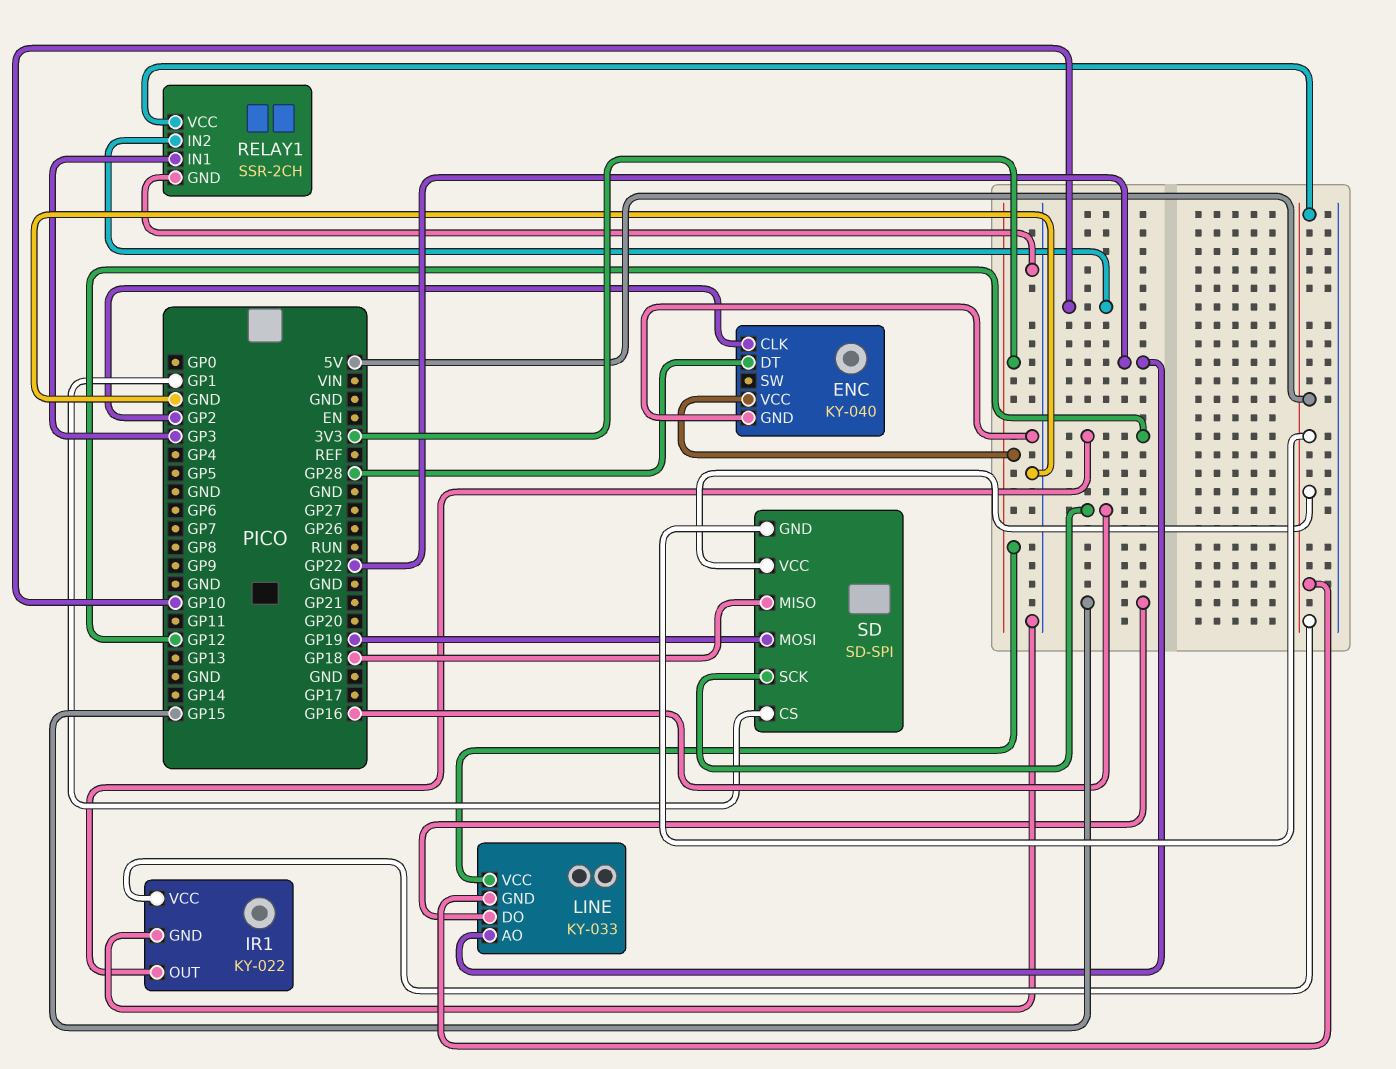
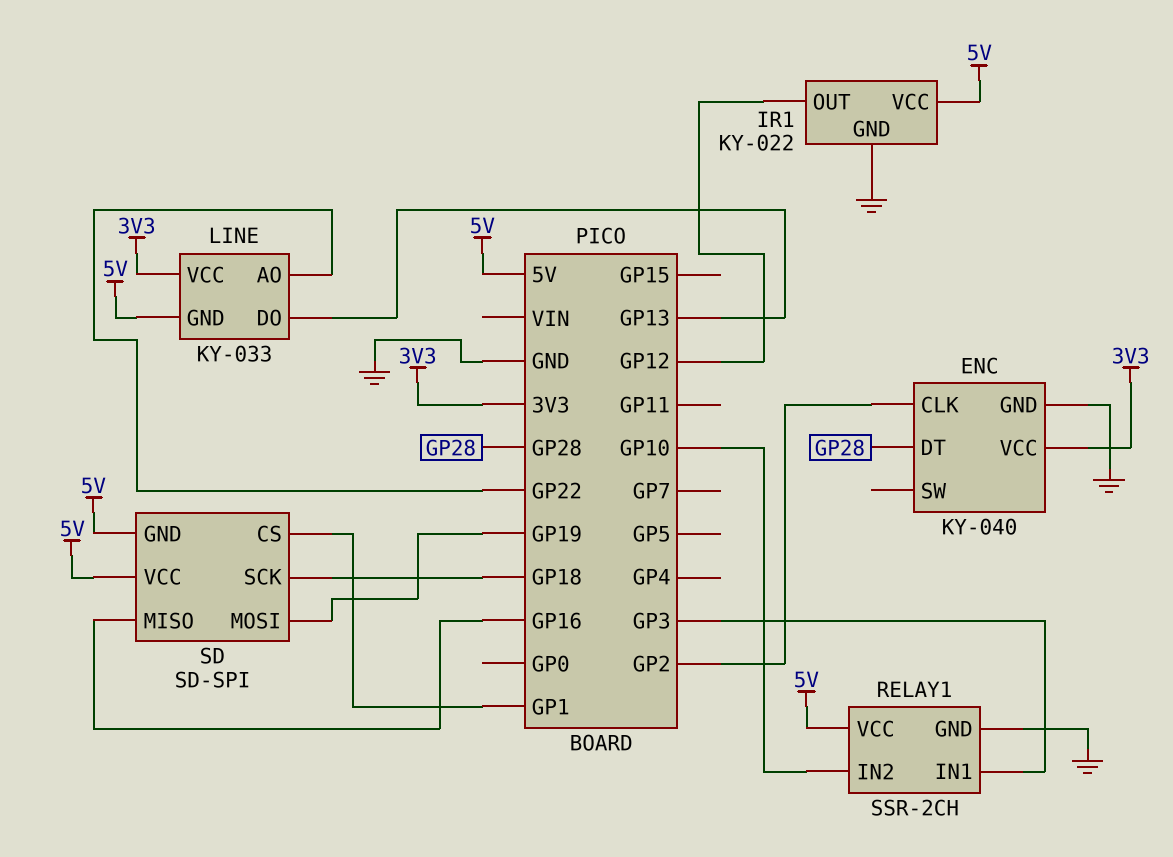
LINE pin DO: GP15 -> GP13
SD pin MISO: GP18 -> GP16
SD pin SCK: GP16 -> GP18

